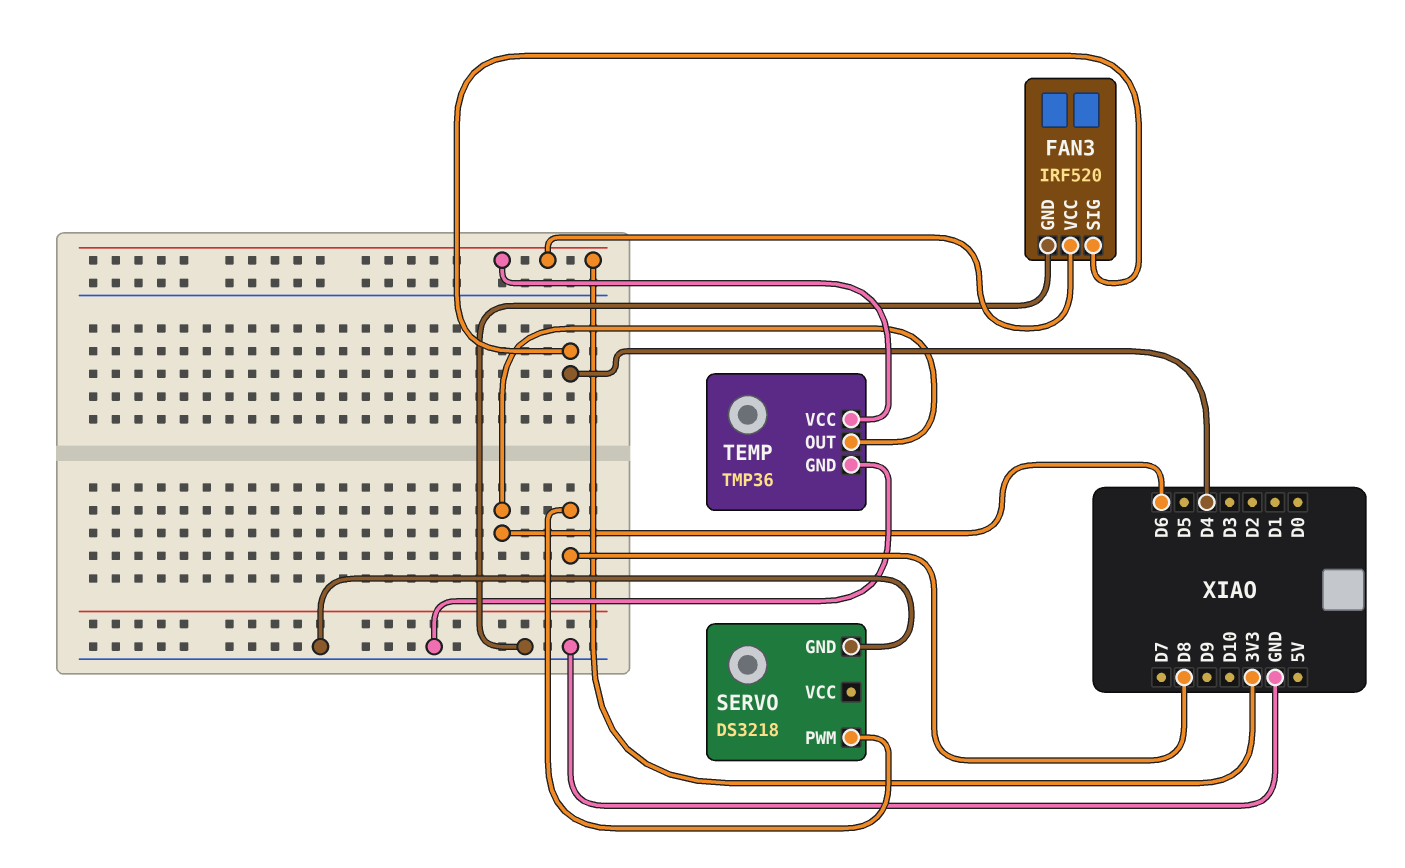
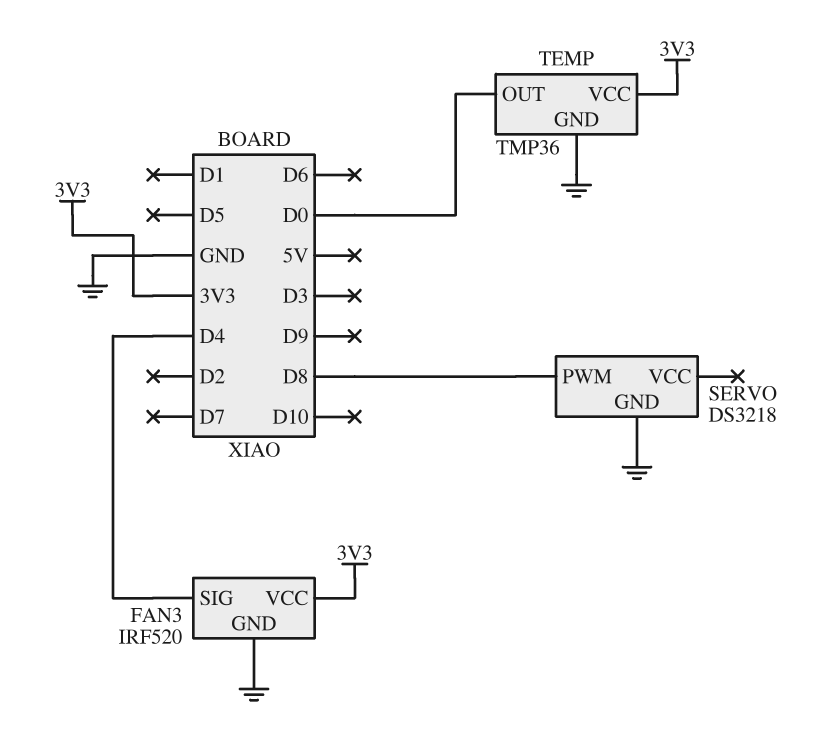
TEMP pin OUT: D6 -> D0

